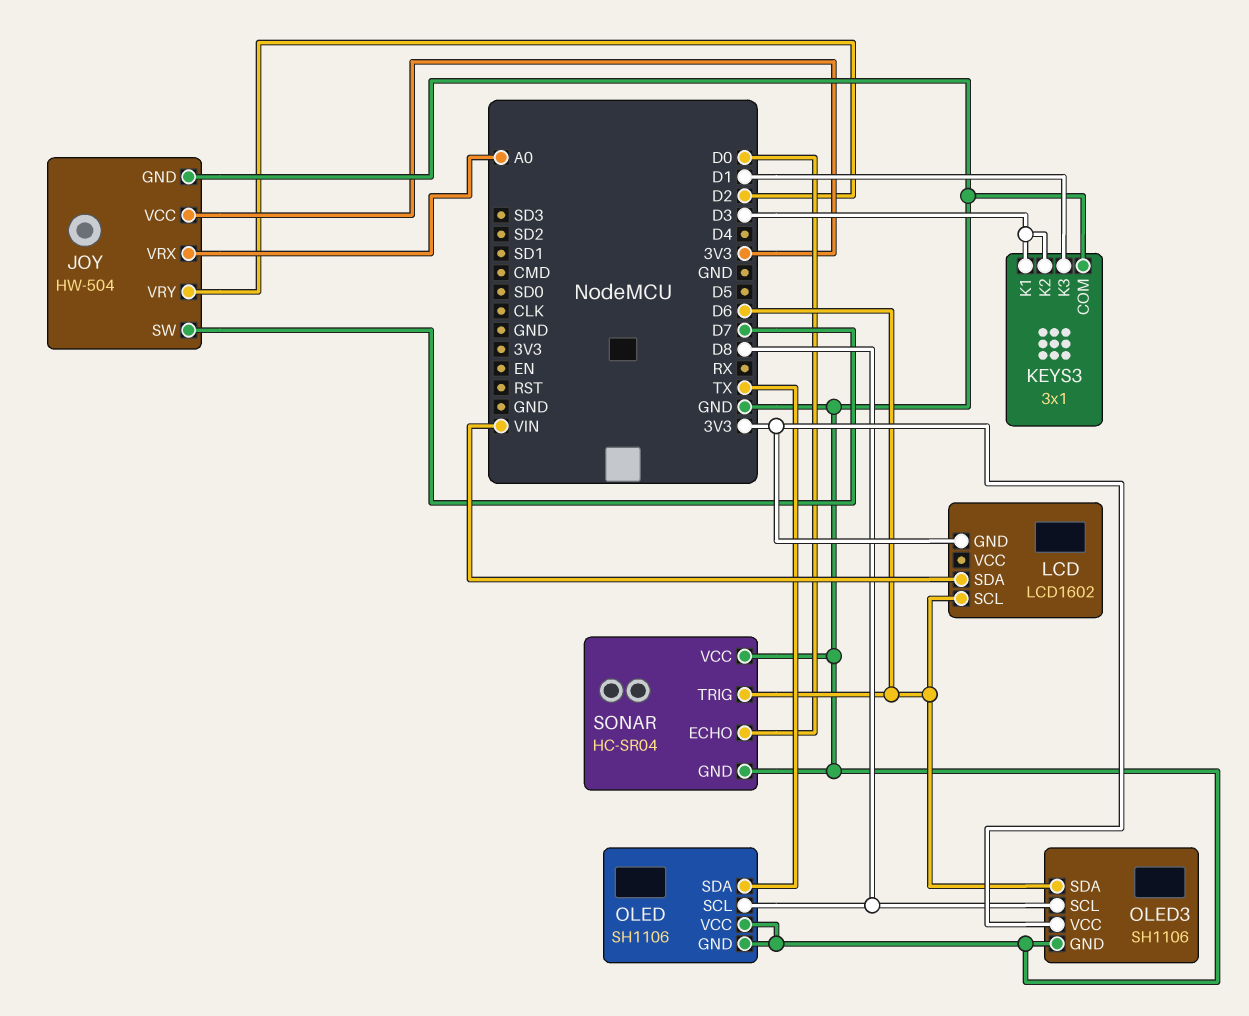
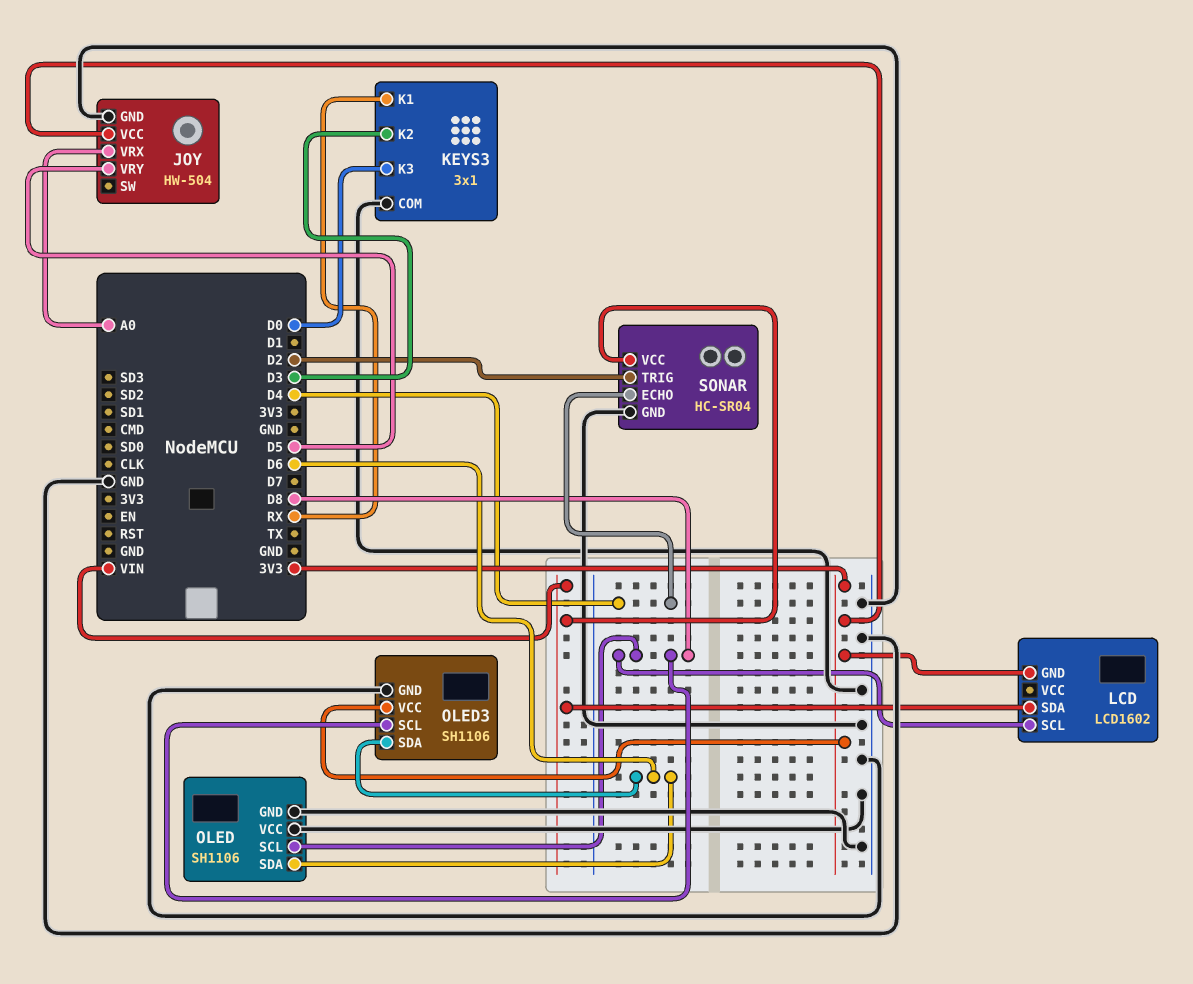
JOY pin SW: D7 -> none
JOY pin VRY: D2 -> D5
KEYS3 pin K1: D3 -> RX
KEYS3 pin K3: D1 -> D0
LCD pin SCL: D6 -> D8
OLED pin SDA: TX -> D6
SONAR pin ECHO: D0 -> D4
SONAR pin TRIG: D6 -> D2
SONAR pin VCC: GND -> VIN

